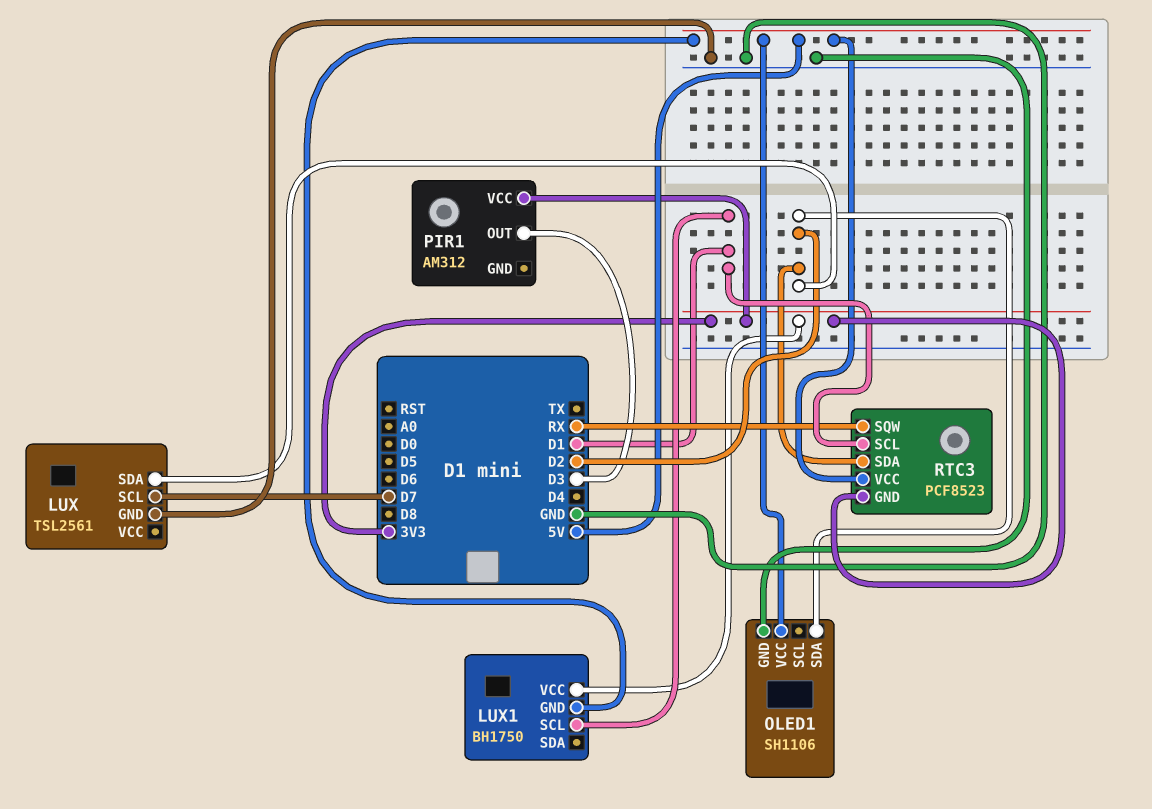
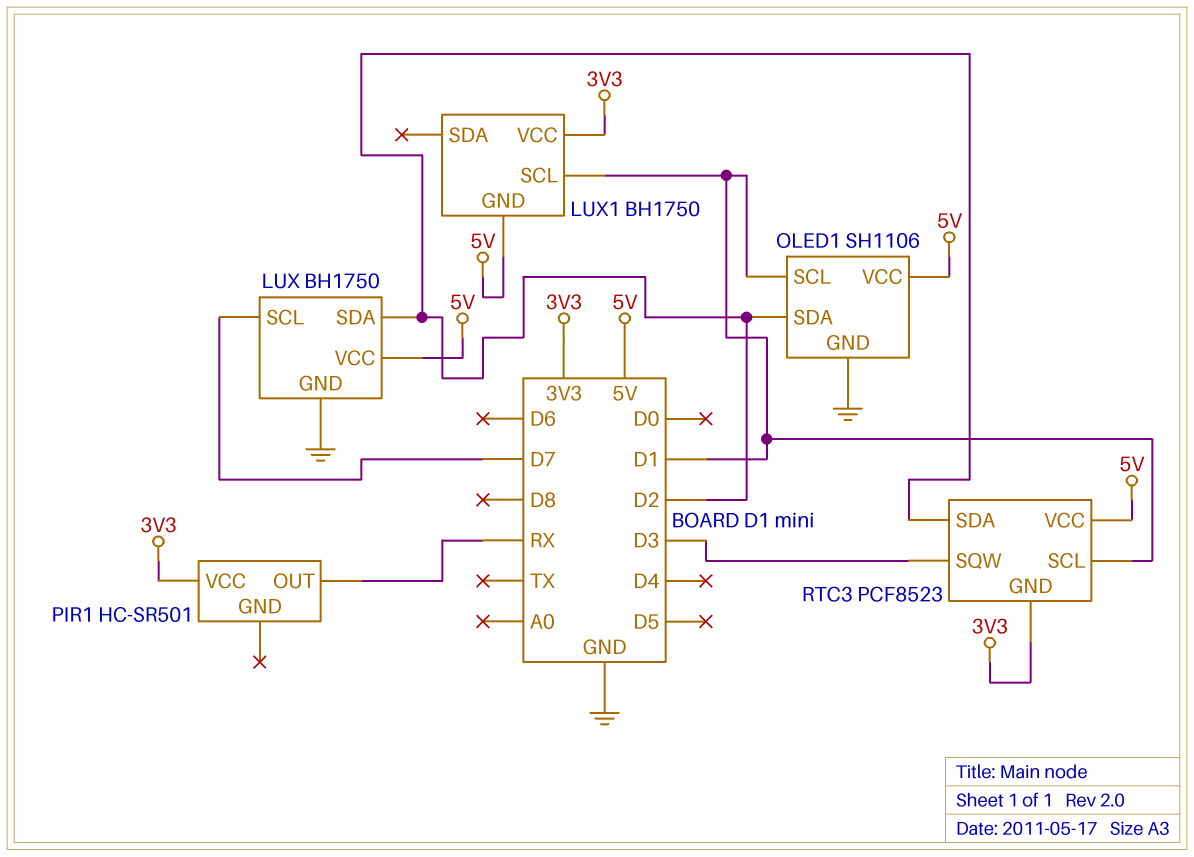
LUX: TSL2561 -> BH1750
LUX pin VCC: none -> 5V
OLED1 pin SCL: none -> D1
PIR1: AM312 -> HC-SR501
PIR1 pin OUT: D3 -> RX
RTC3 pin SQW: RX -> D3

